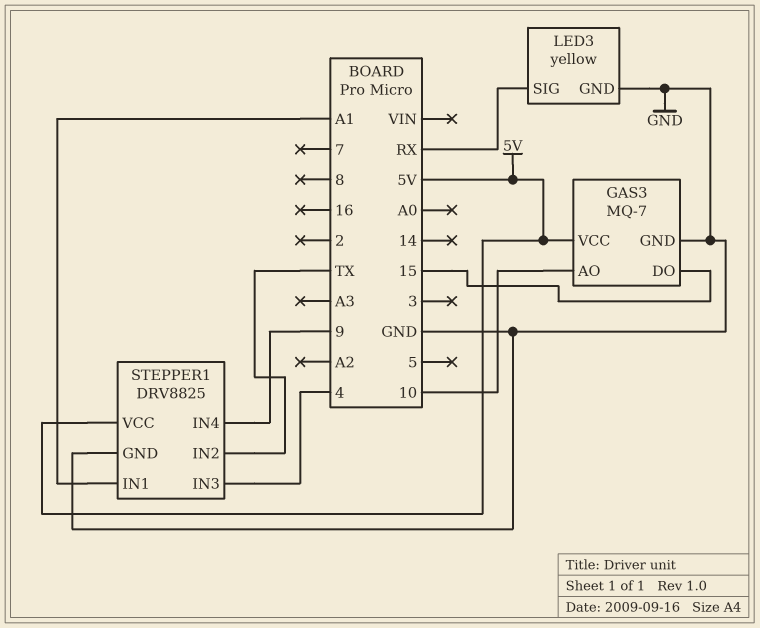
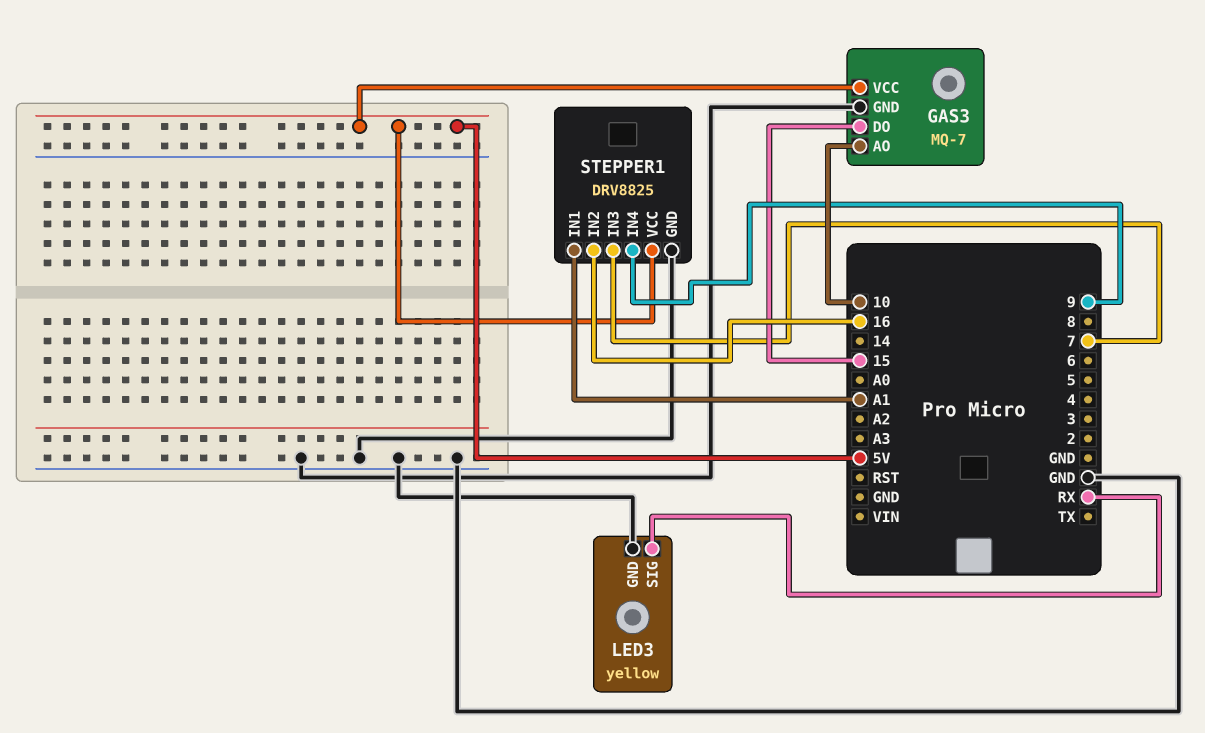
STEPPER1 pin IN2: TX -> 16
STEPPER1 pin IN3: 4 -> 7

